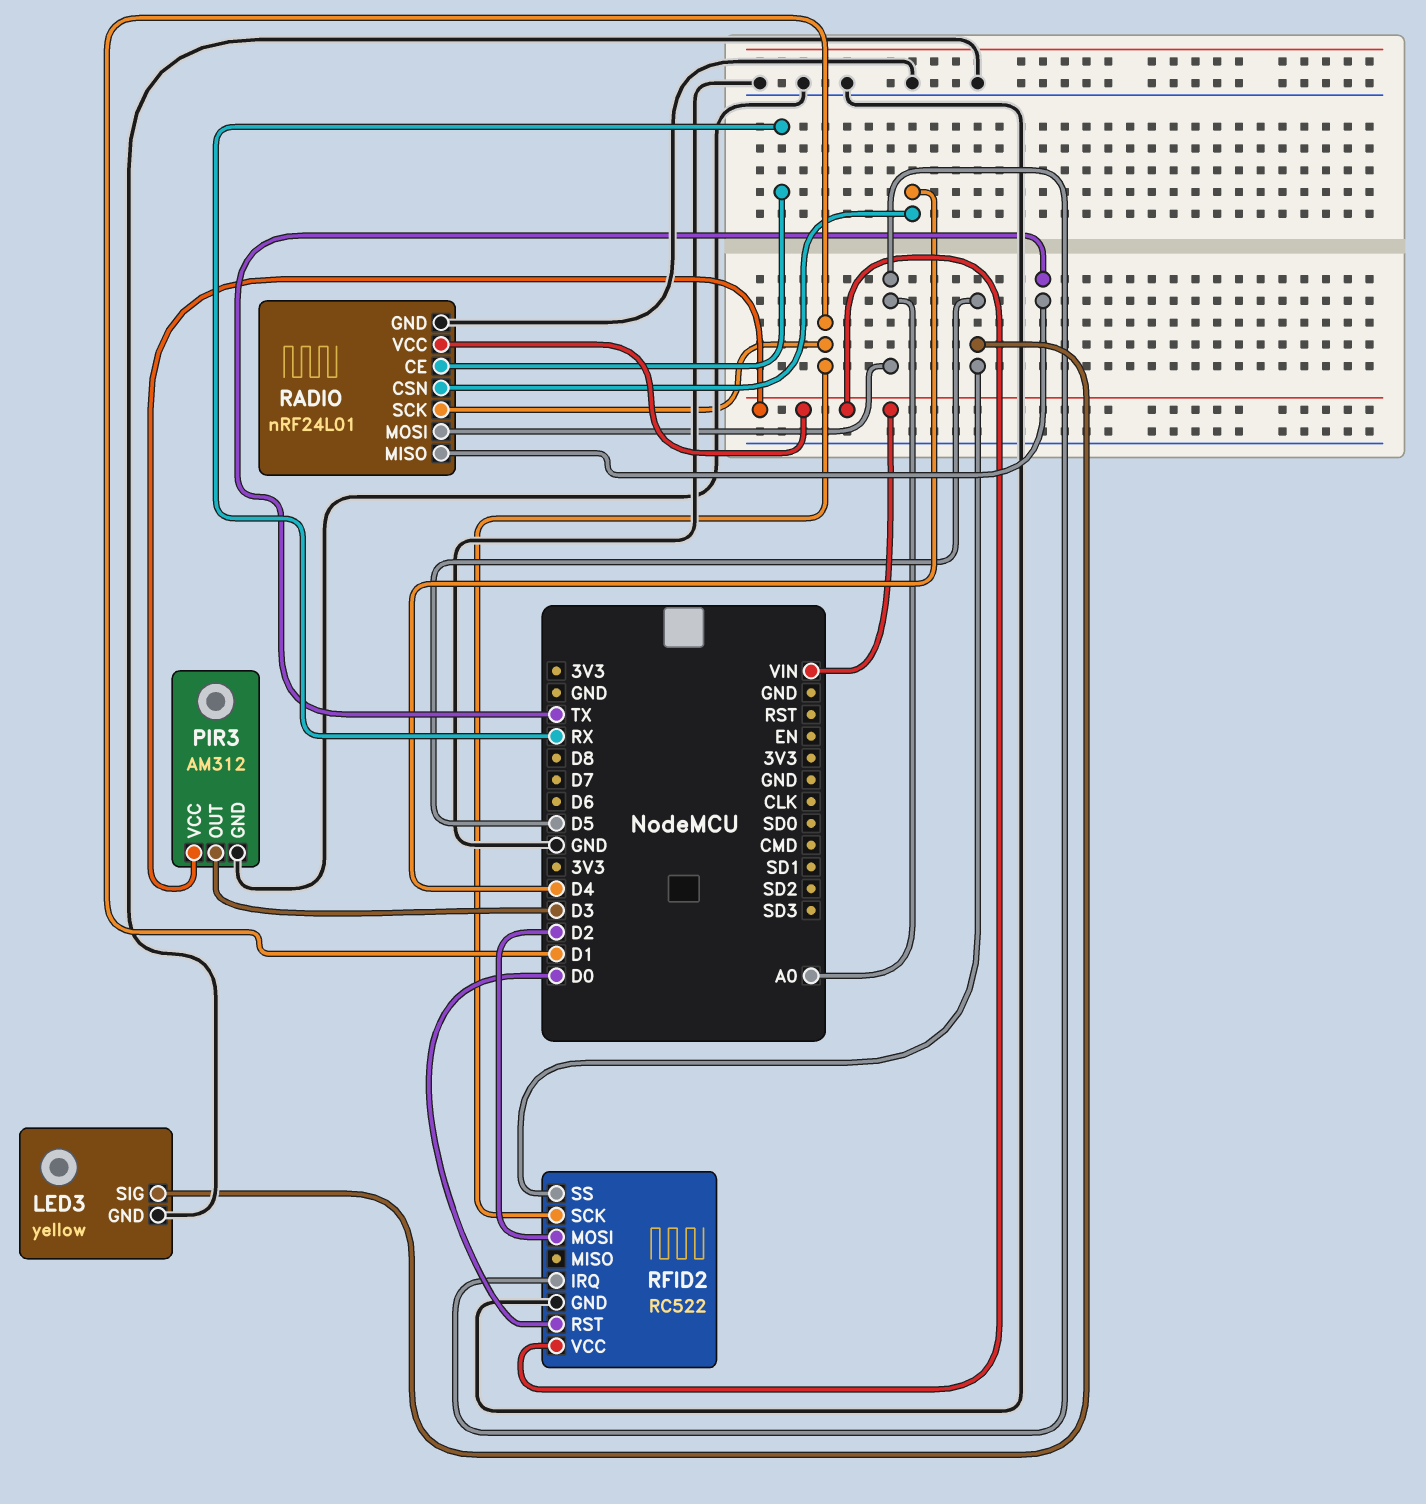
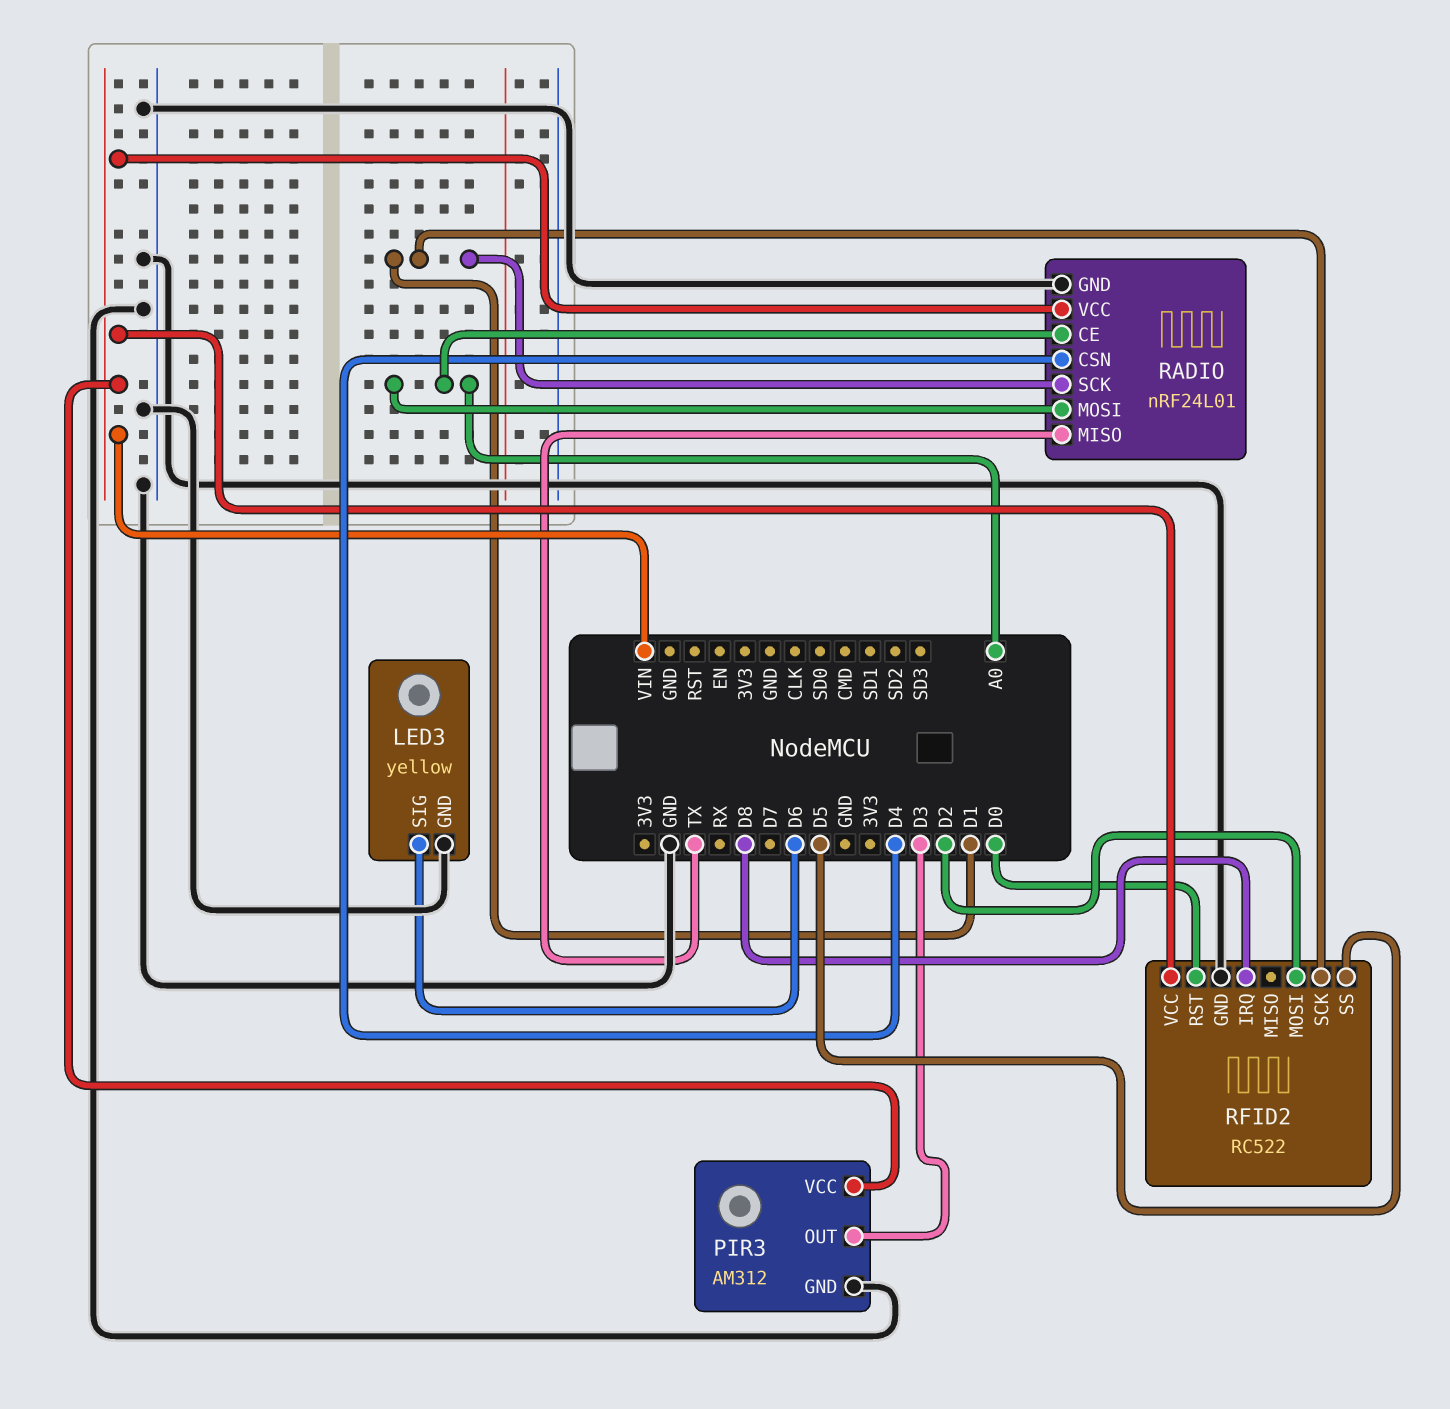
LED3 pin SIG: D5 -> D6
RADIO pin CE: RX -> A0
RFID2 pin IRQ: A0 -> D8

